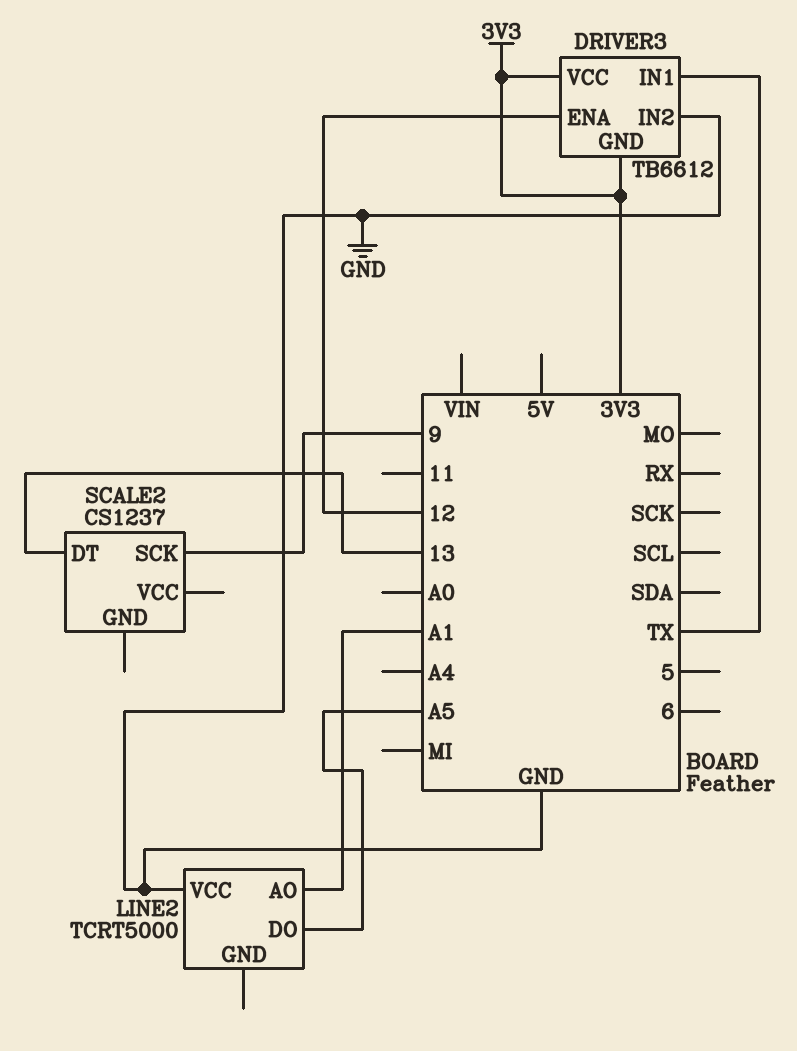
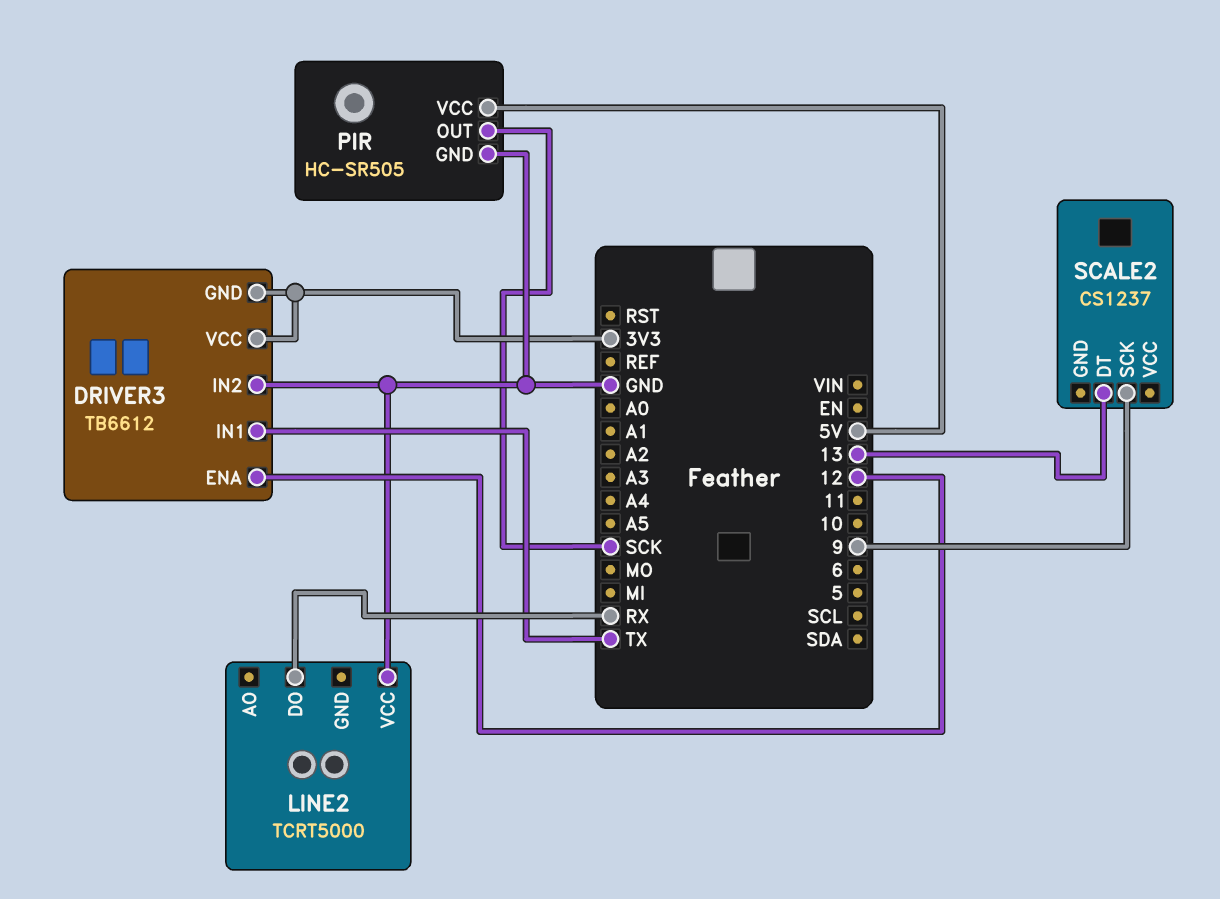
LINE2 pin AO: A1 -> none
LINE2 pin DO: A5 -> RX
PIR: none -> HC-SR505
PIR pin GND: none -> GND
PIR pin OUT: none -> SCK
PIR pin VCC: none -> 5V

